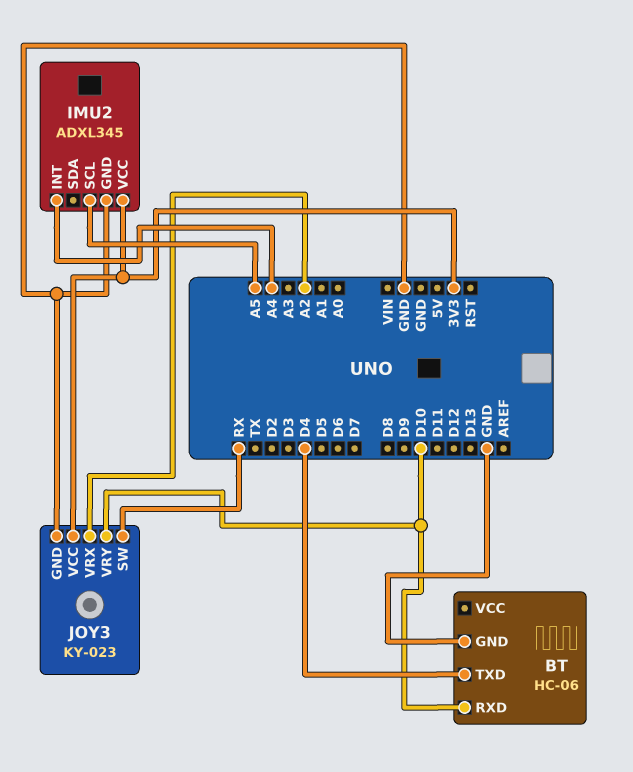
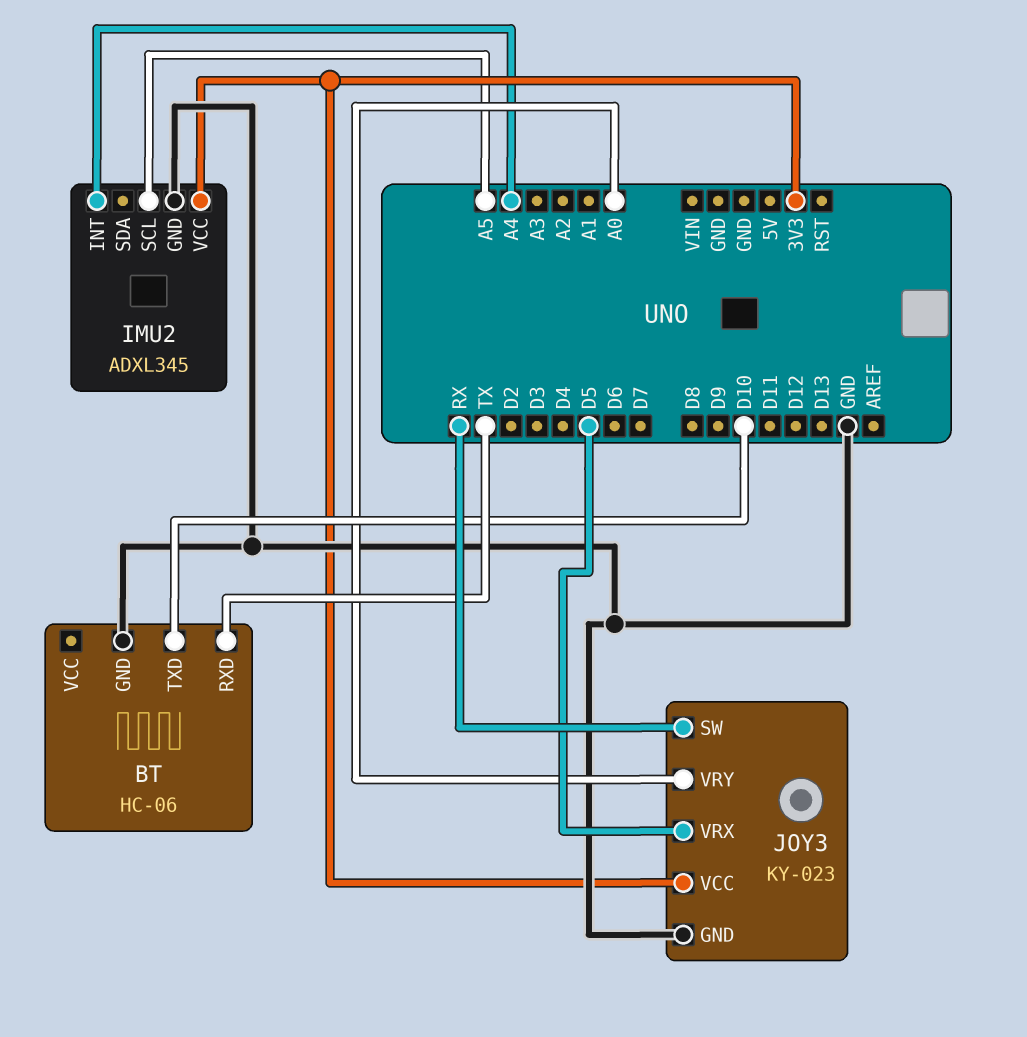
BT pin RXD: D10 -> TX
BT pin TXD: D4 -> D10
JOY3 pin VRX: A2 -> D5
JOY3 pin VRY: D10 -> A0

